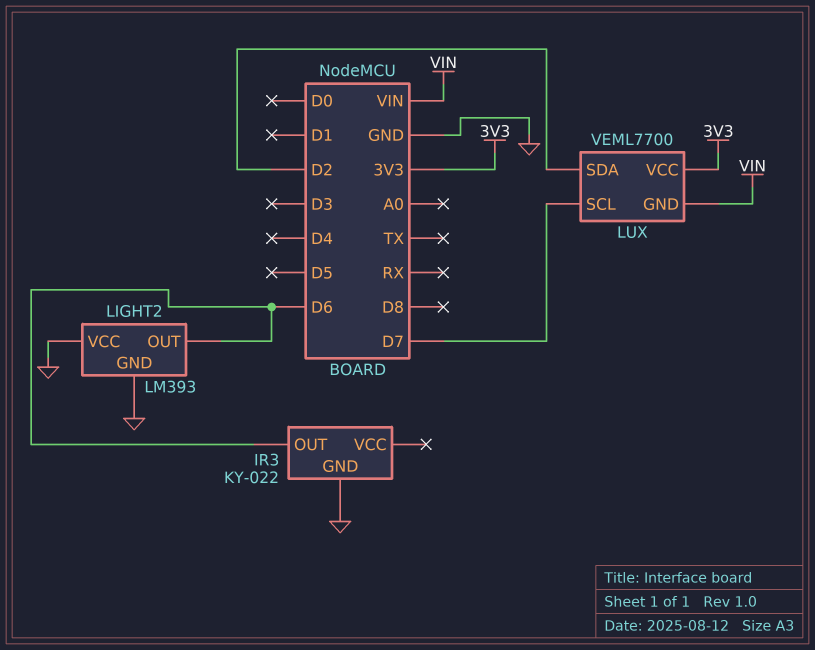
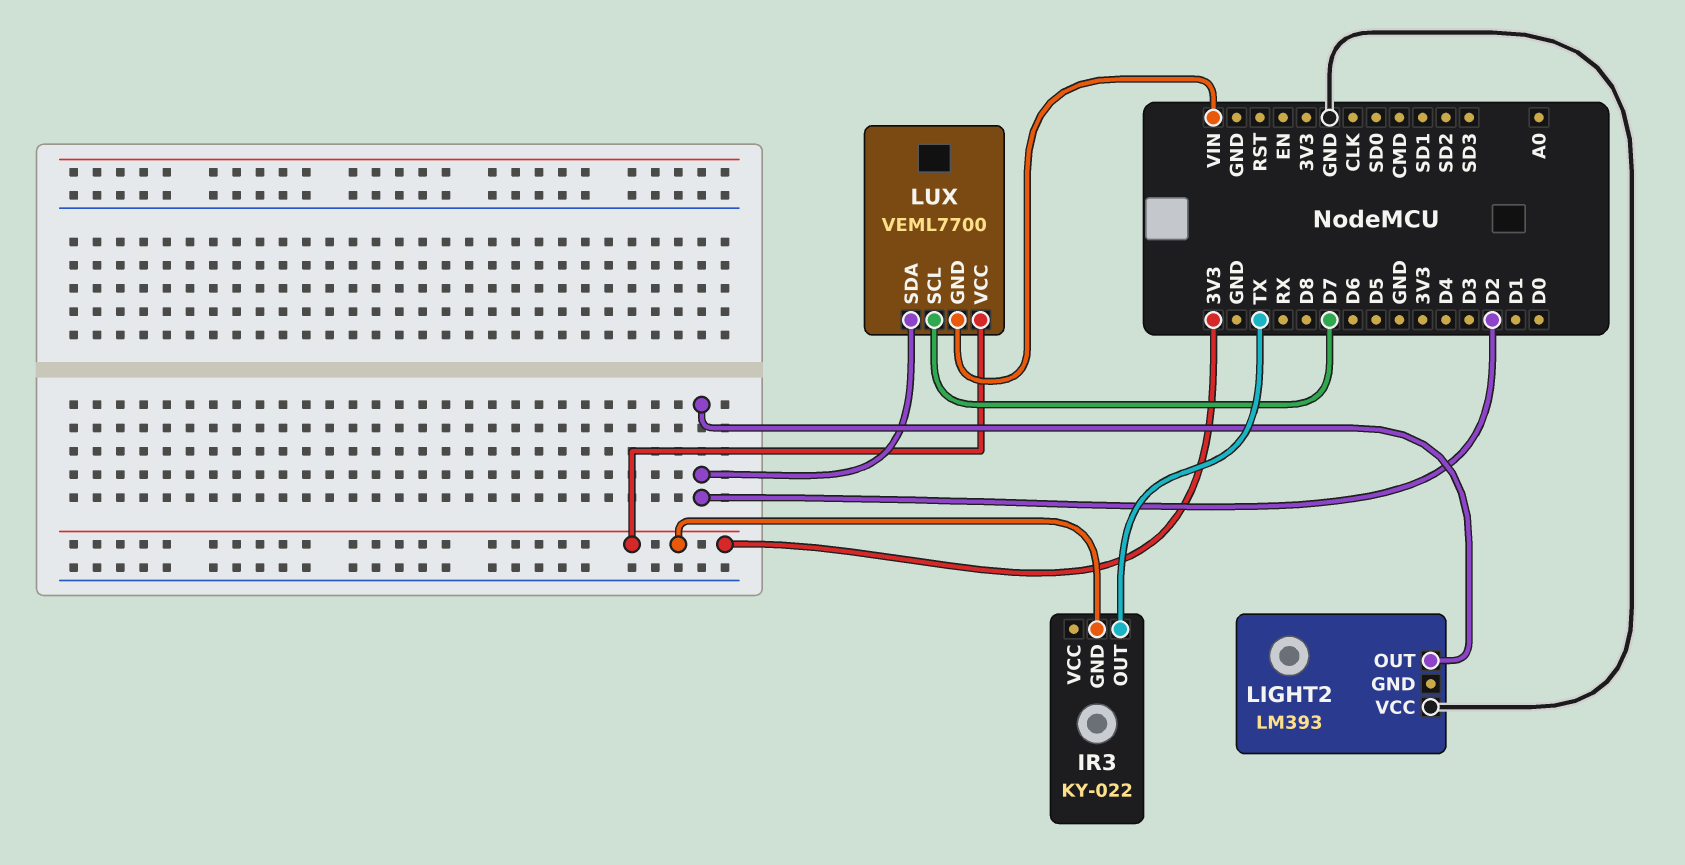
IR3 pin GND: GND -> 3V3
IR3 pin OUT: D6 -> TX
LIGHT2 pin GND: GND -> none
LIGHT2 pin OUT: D6 -> D2

